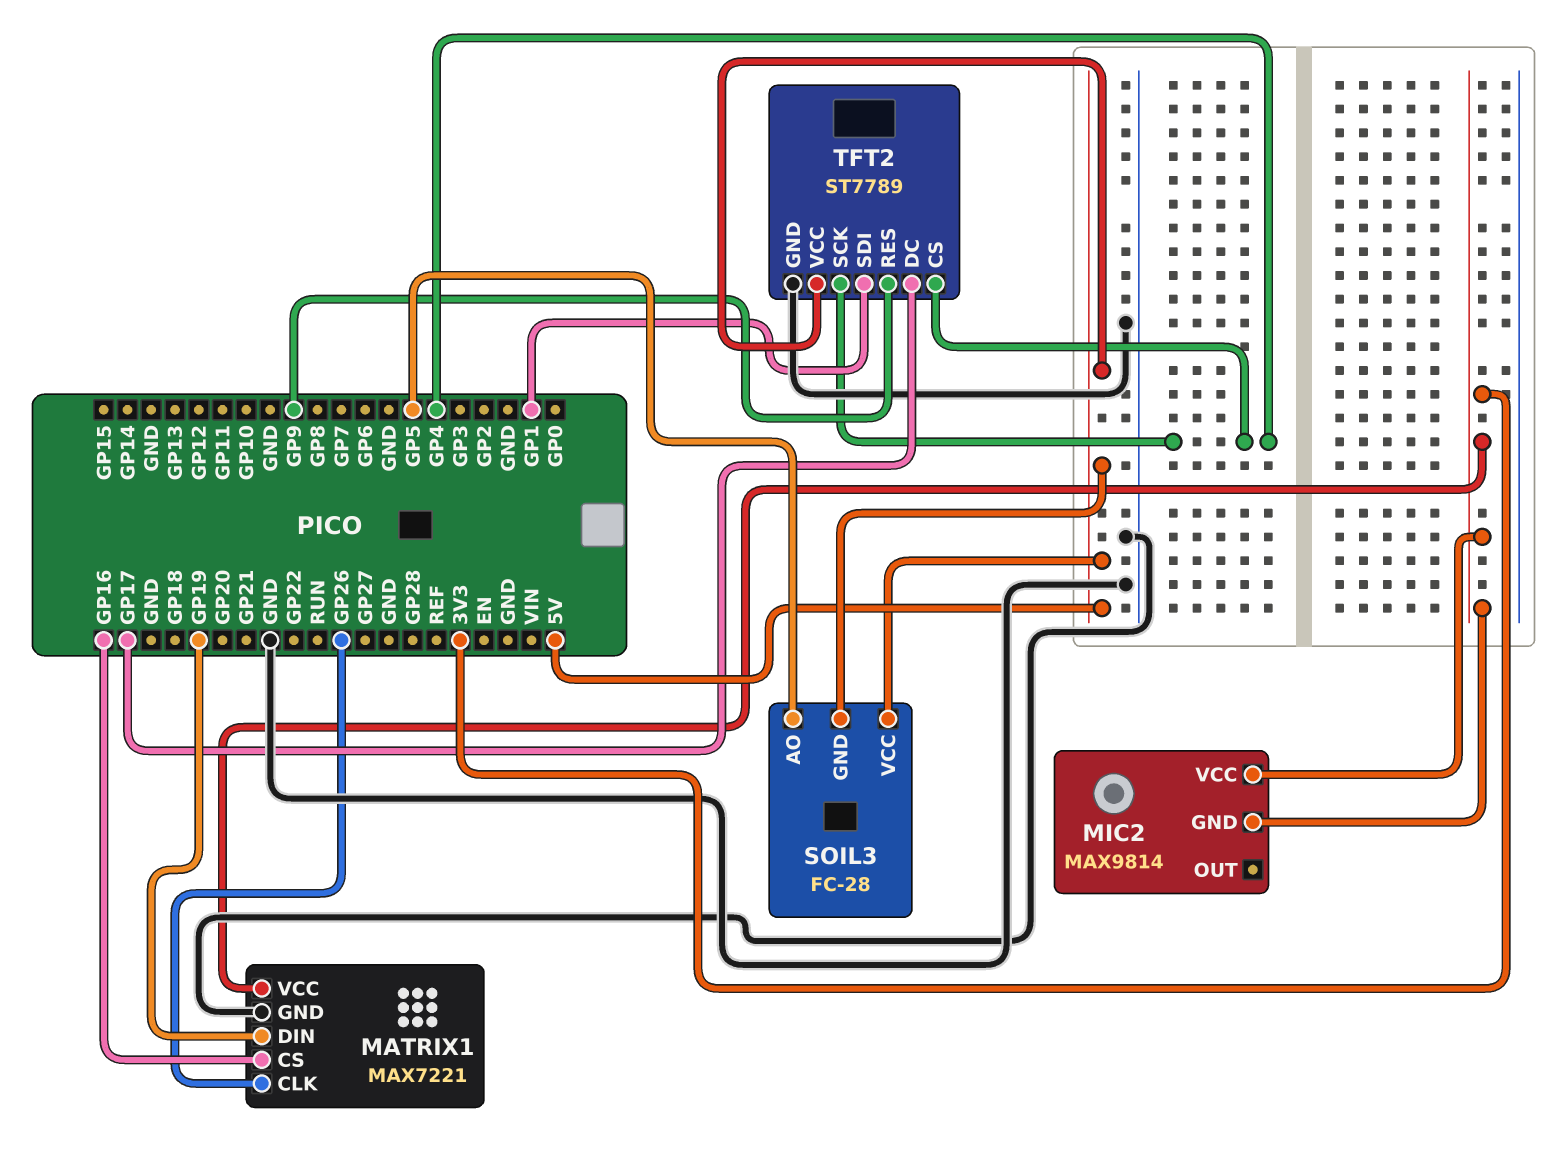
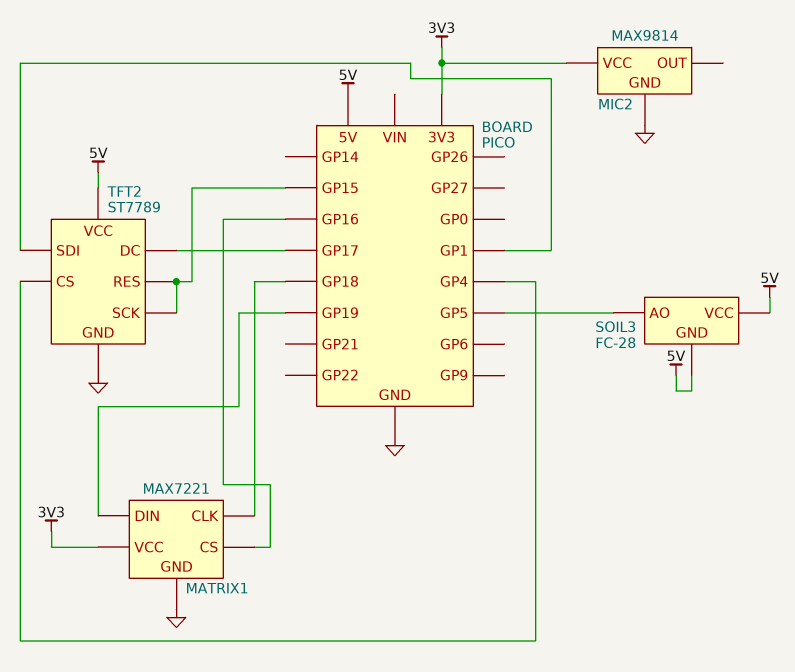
MATRIX1 pin CLK: GP26 -> GP18
MIC2 pin GND: 3V3 -> GND
TFT2 pin RES: GP9 -> GP15
TFT2 pin SCK: GP4 -> GP15

